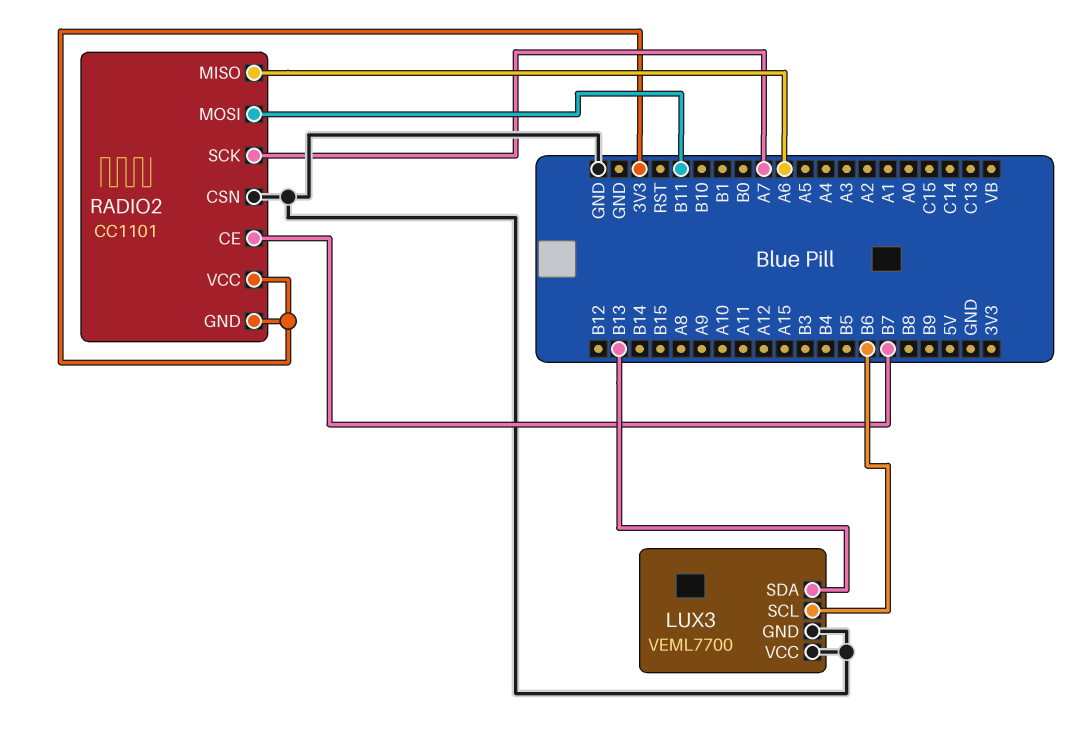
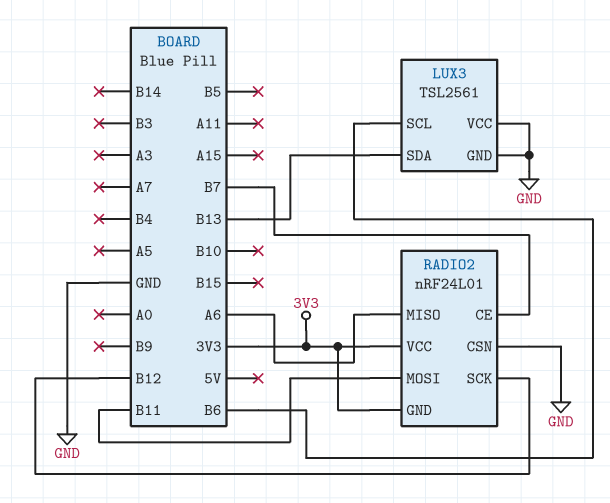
LUX3: VEML7700 -> TSL2561
RADIO2: CC1101 -> nRF24L01
RADIO2 pin SCK: A7 -> B12

